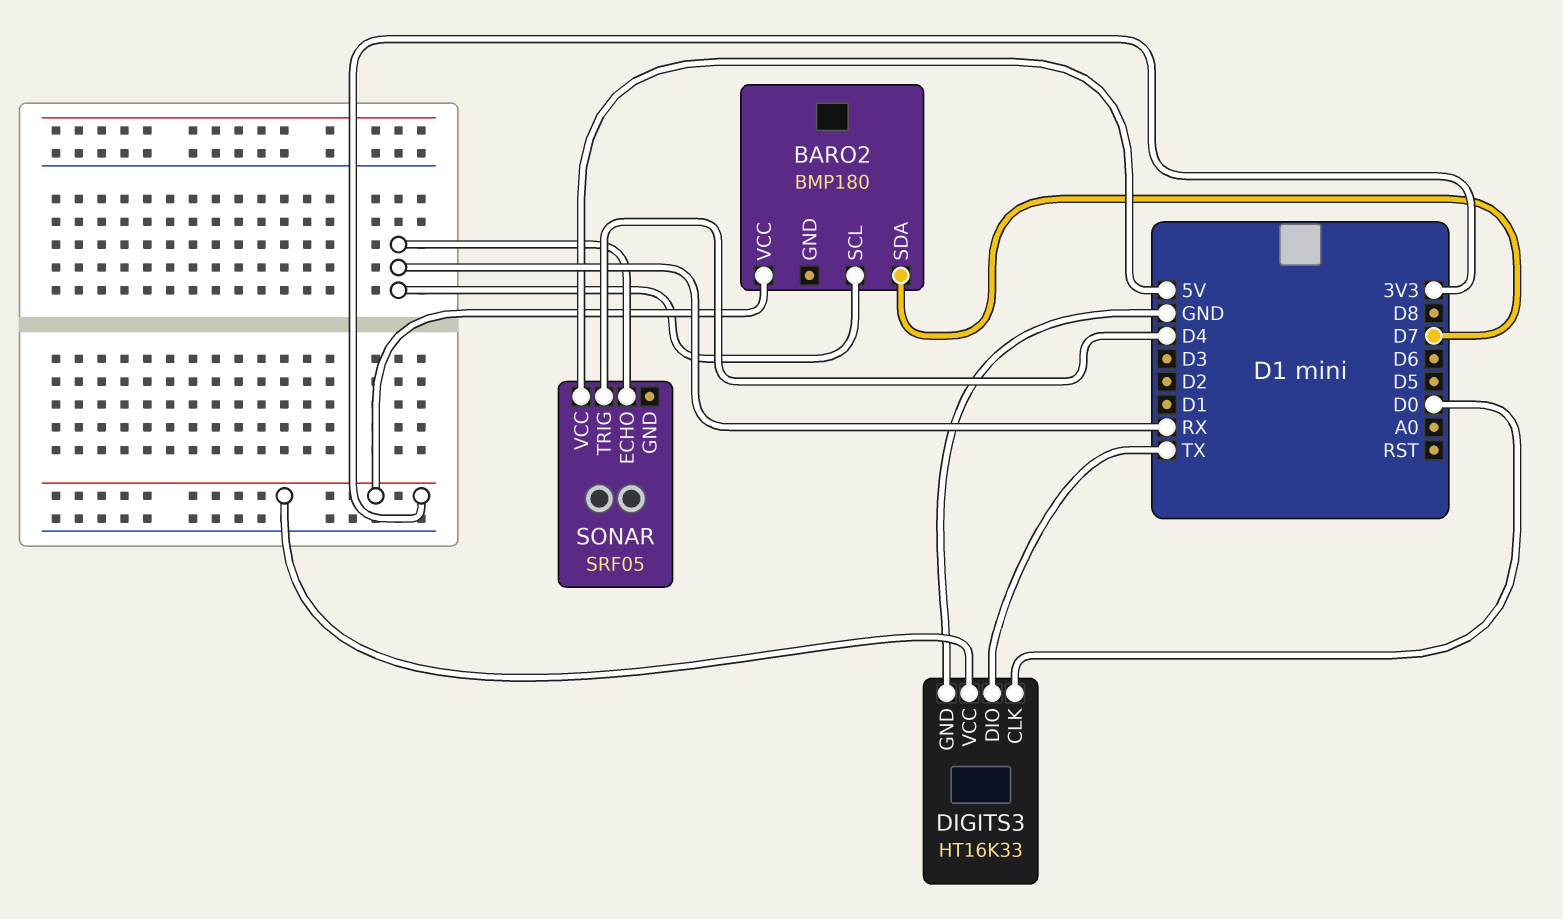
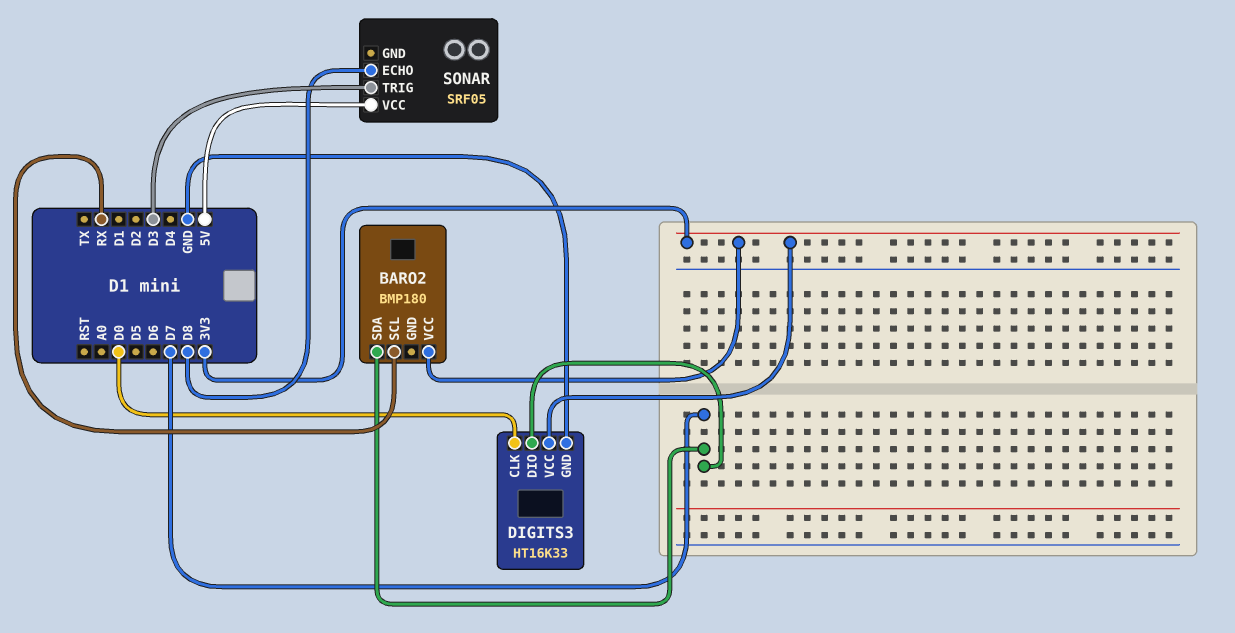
DIGITS3 pin DIO: TX -> D7
SONAR pin ECHO: RX -> D8
SONAR pin TRIG: D4 -> D3

